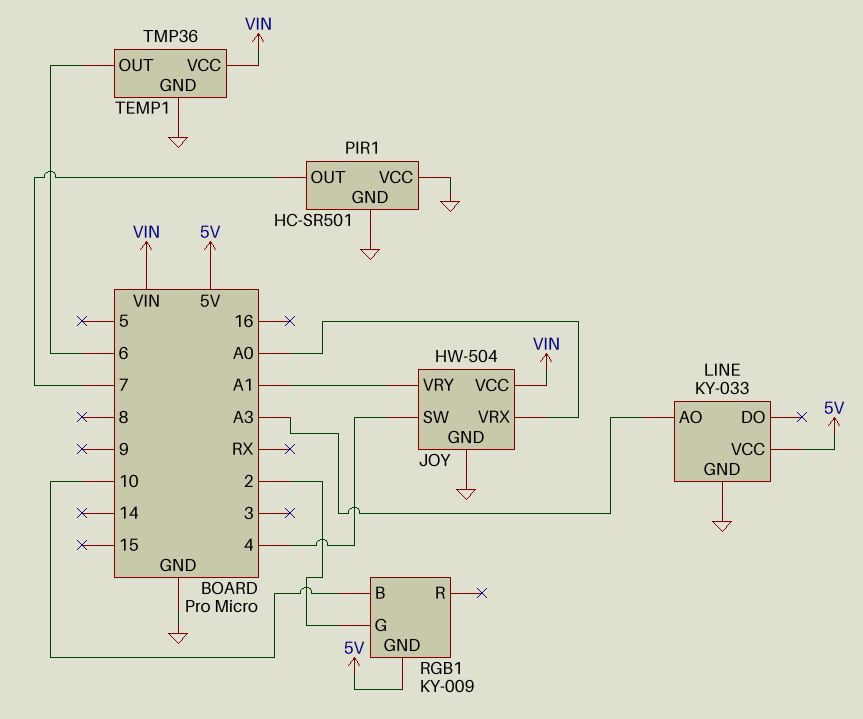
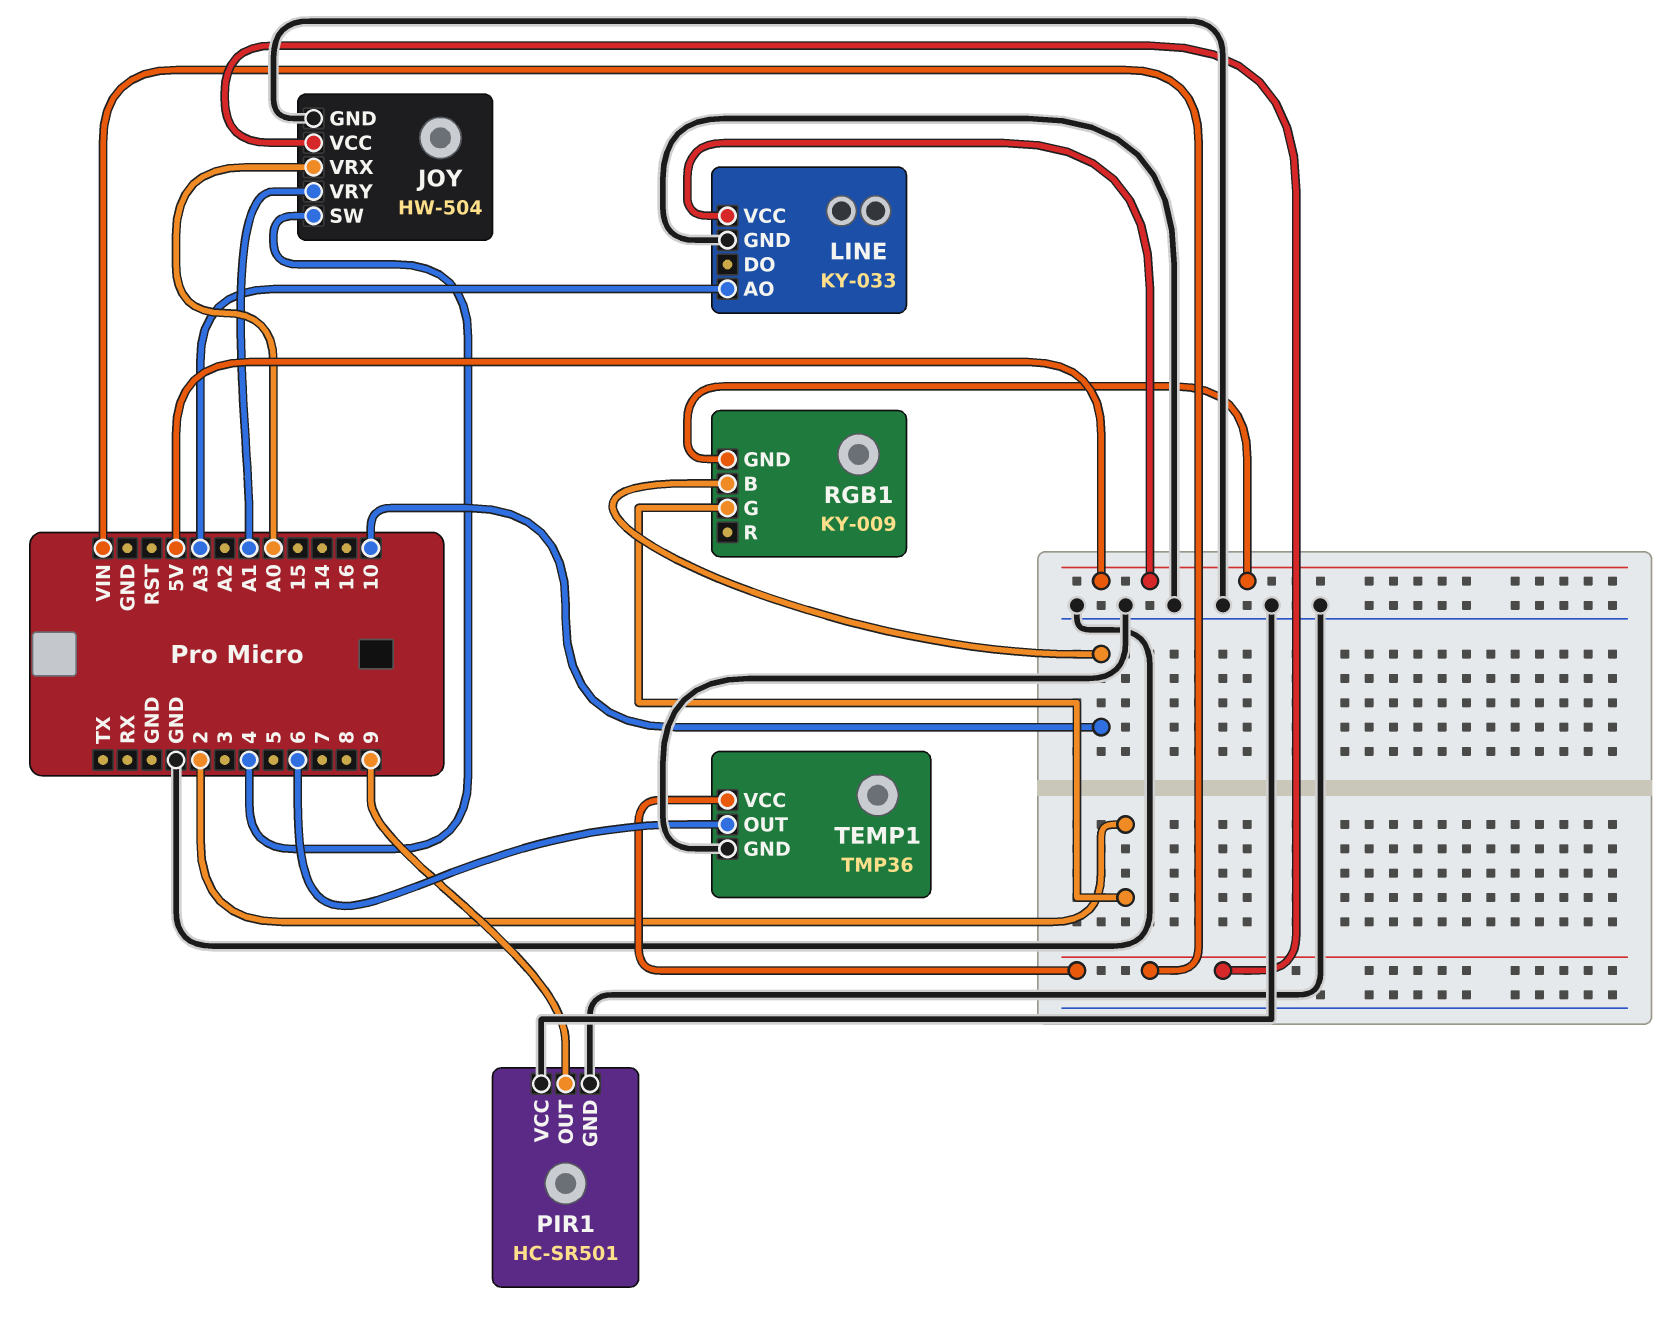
PIR1 pin OUT: 7 -> 9

